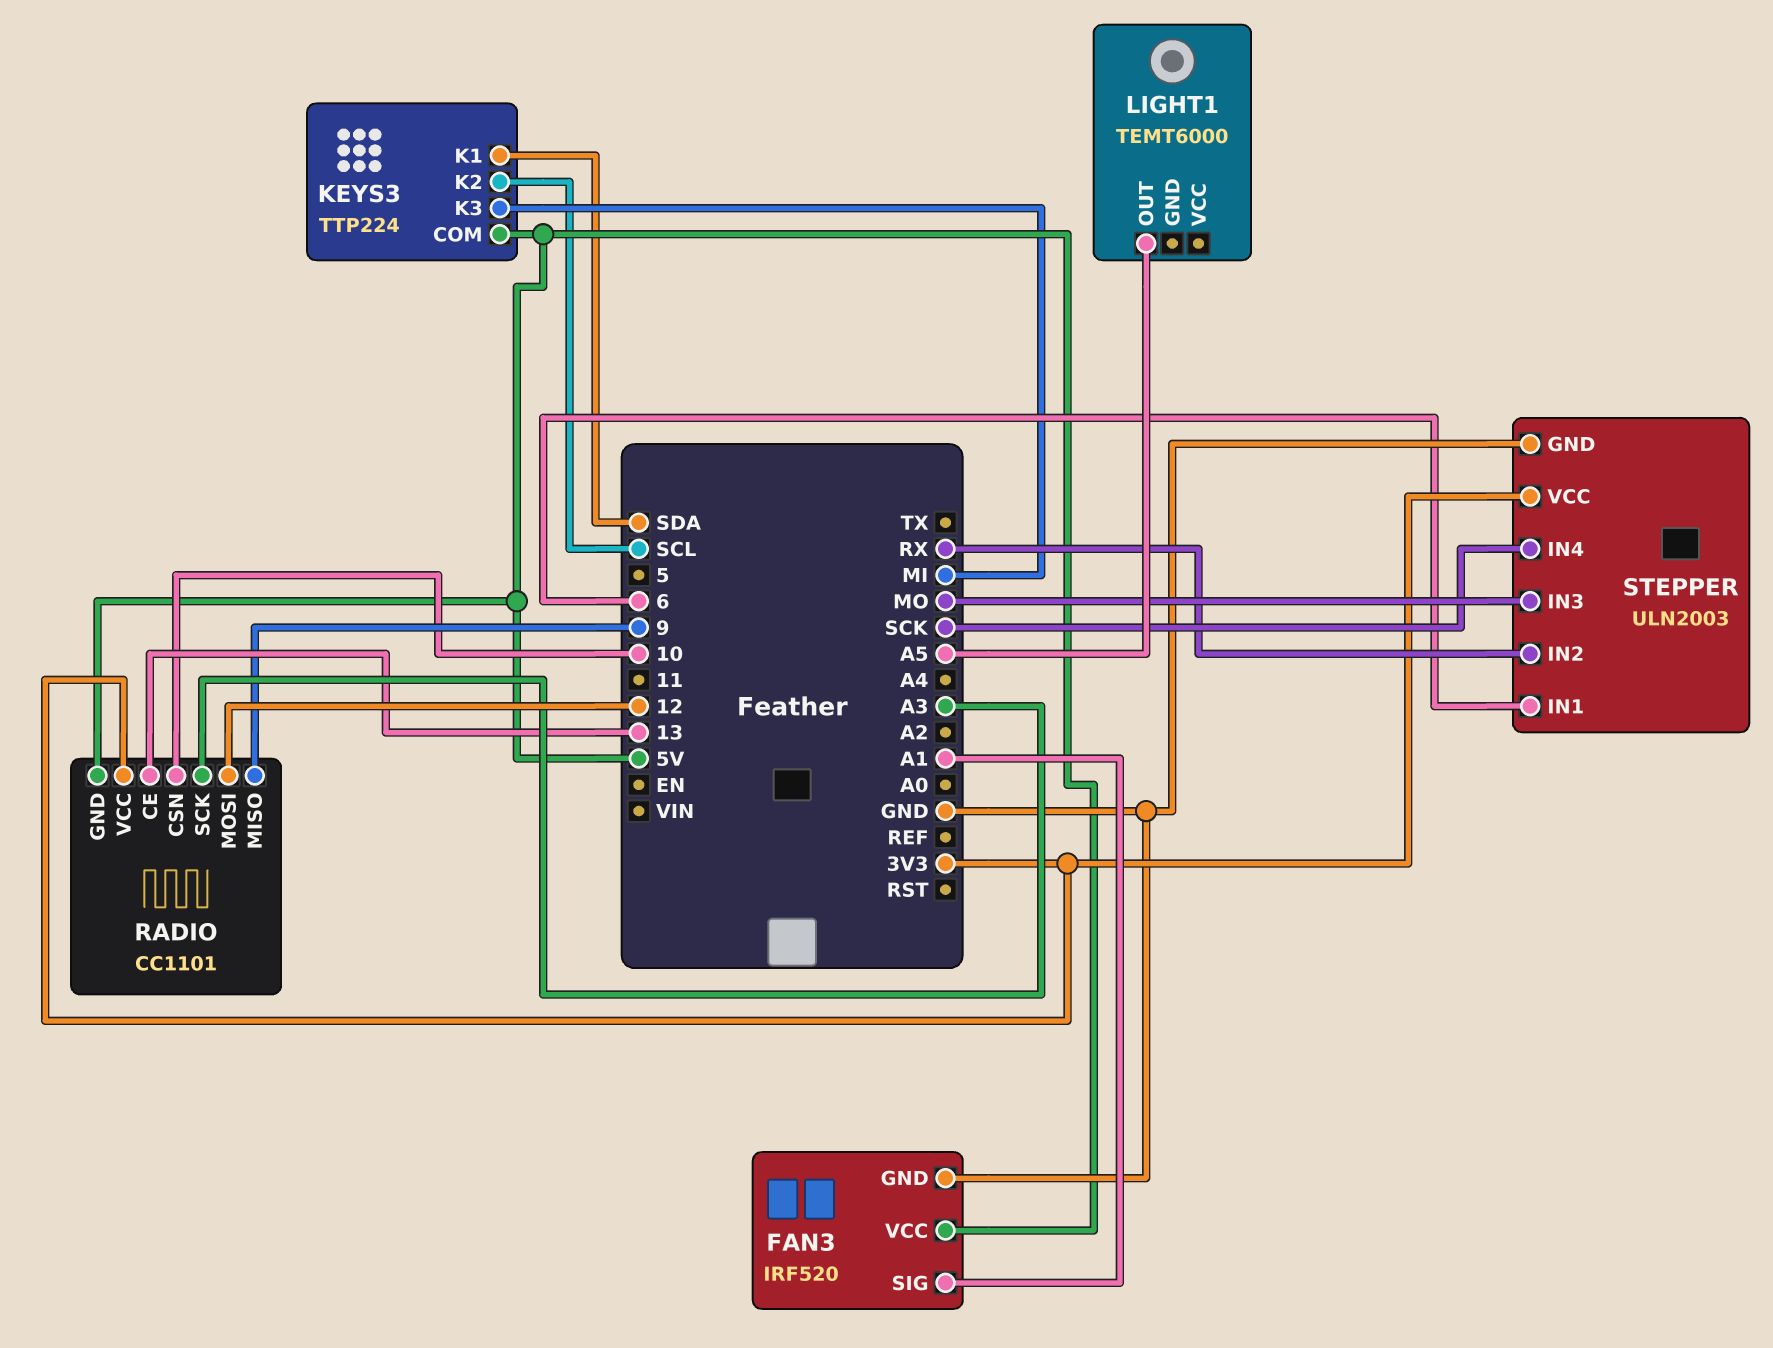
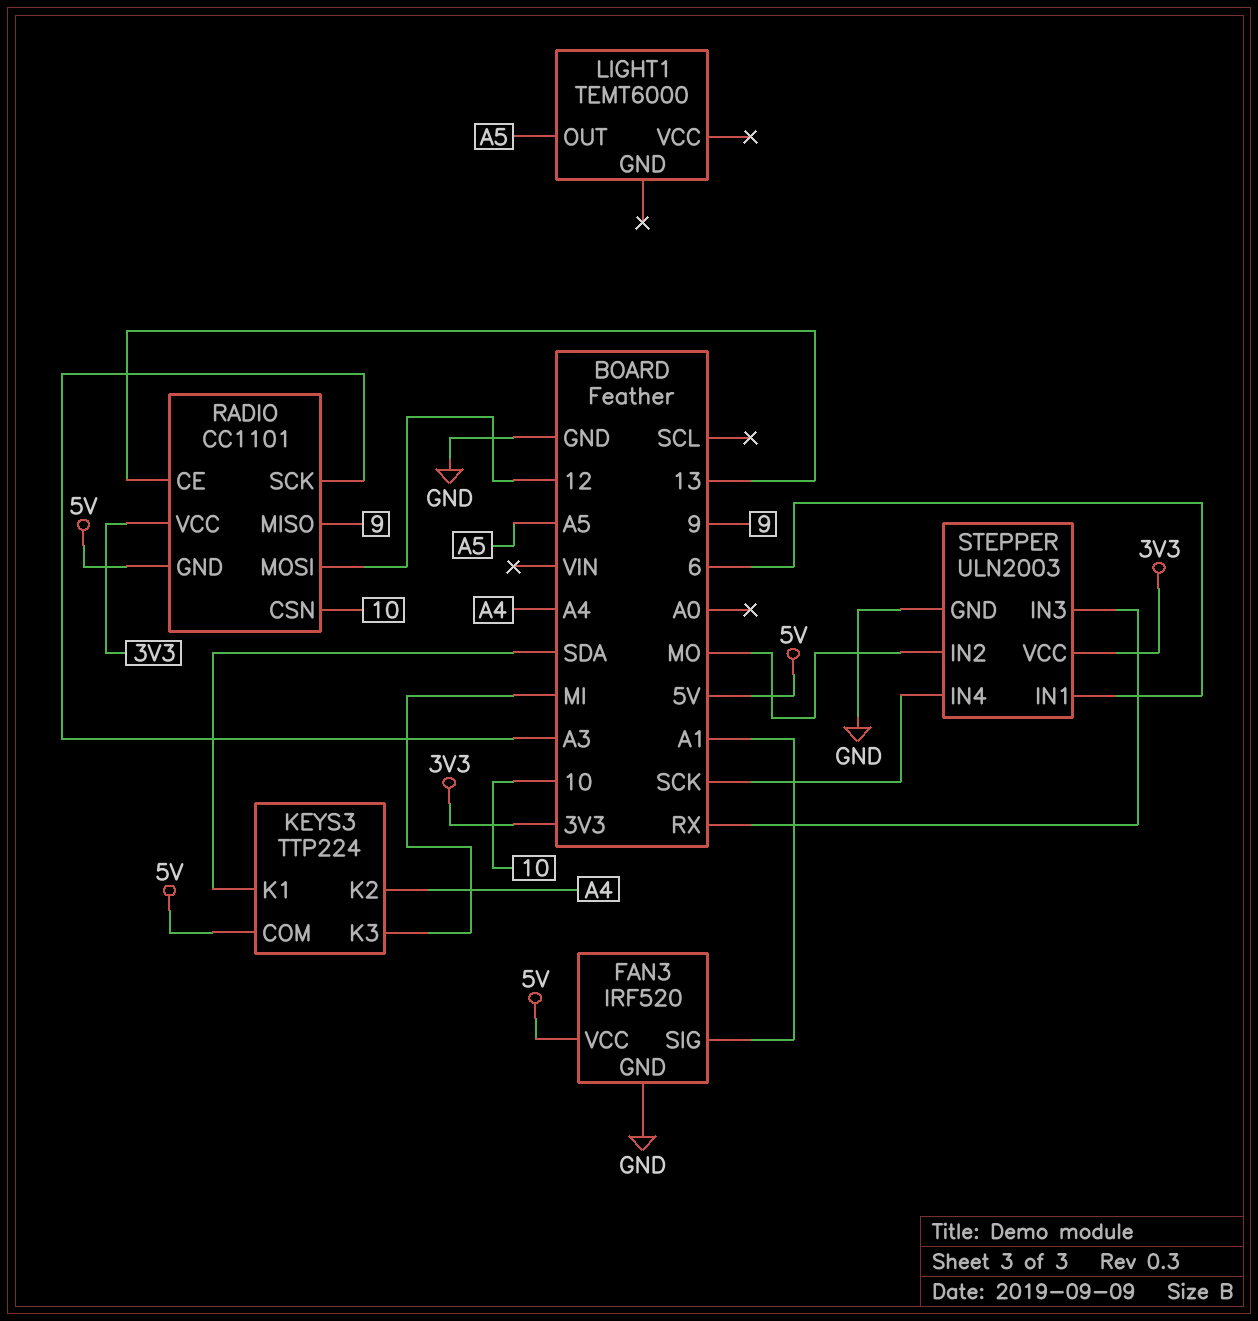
KEYS3 pin K2: SCL -> A4
STEPPER pin IN2: RX -> MO
STEPPER pin IN3: MO -> RX

